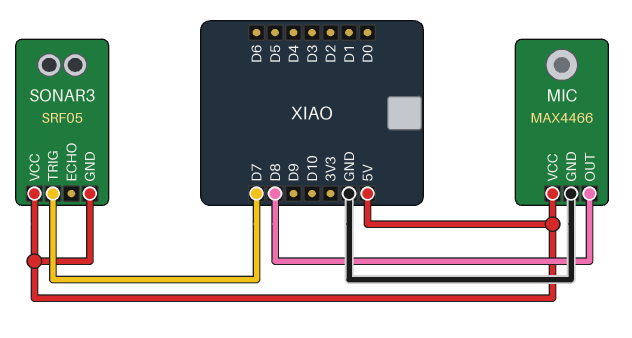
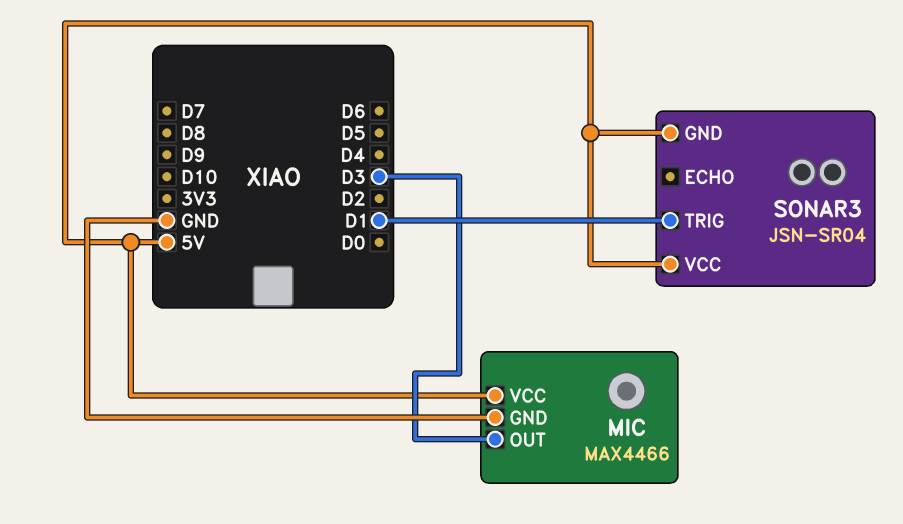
MIC pin OUT: D8 -> D3
SONAR3: SRF05 -> JSN-SR04
SONAR3 pin TRIG: D7 -> D1

